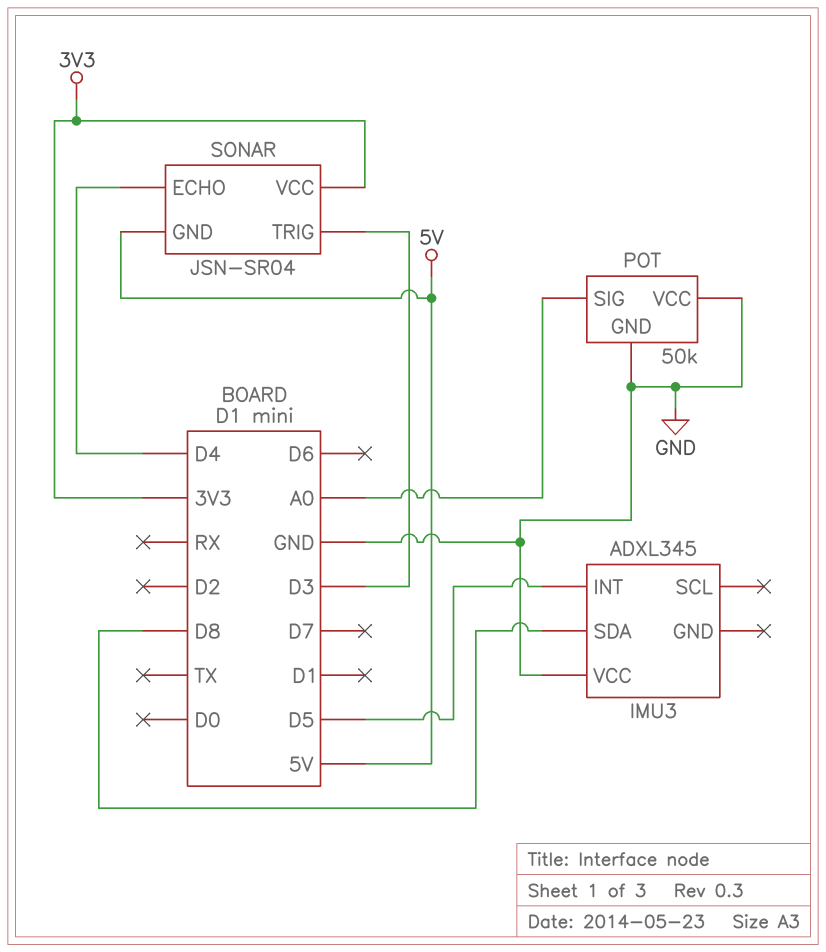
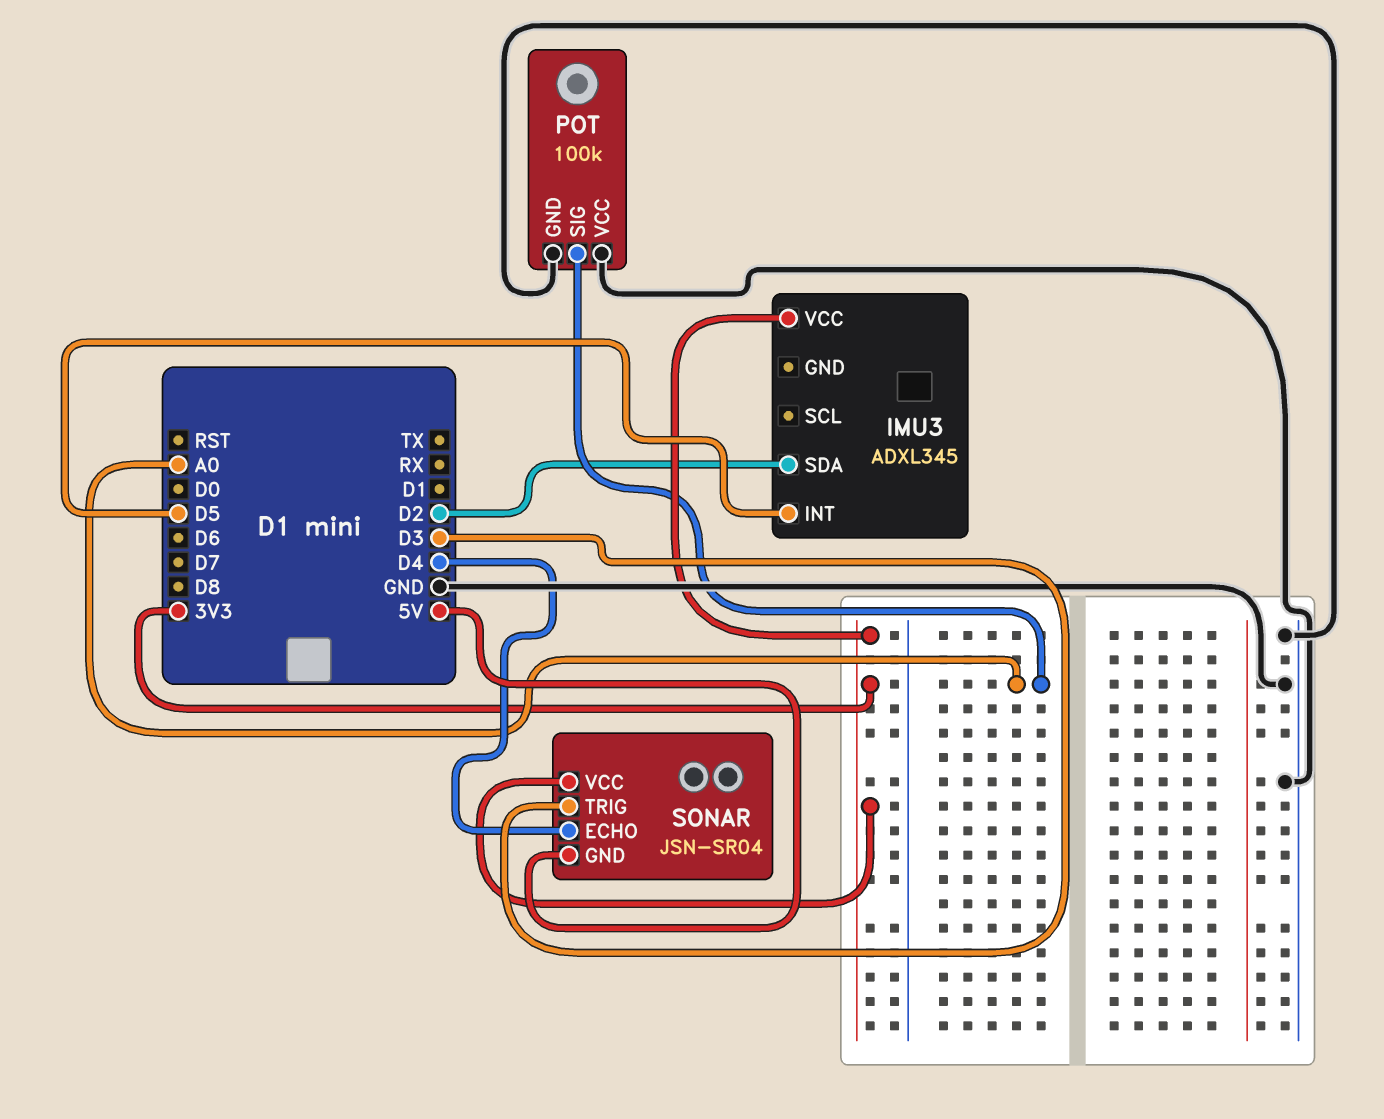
IMU3 pin SDA: D8 -> D2
IMU3 pin VCC: GND -> 3V3
POT: 50k -> 100k

